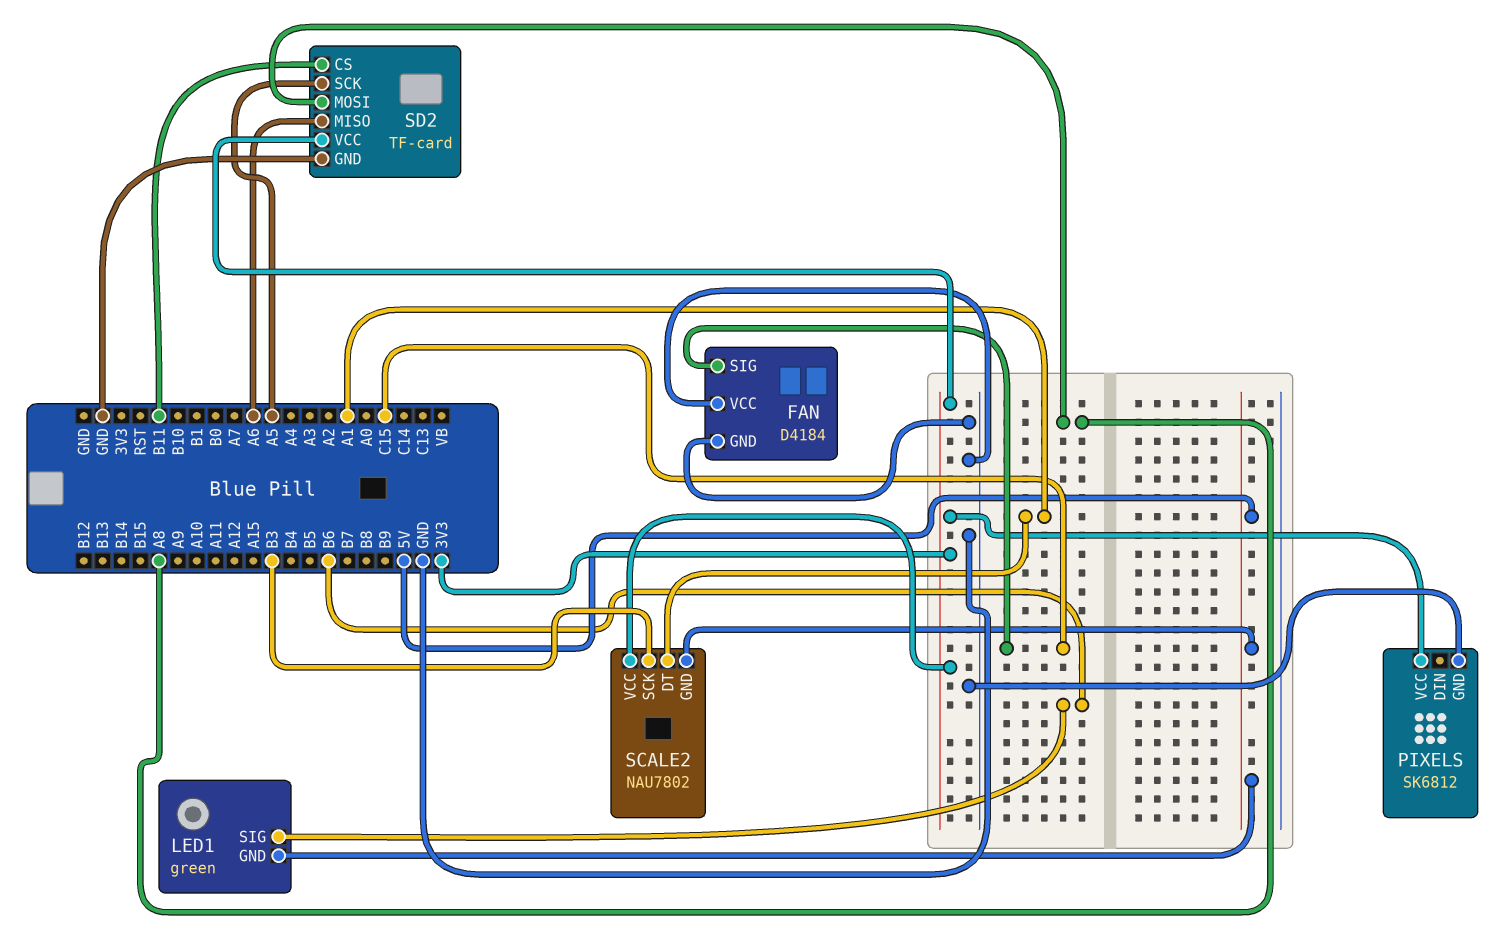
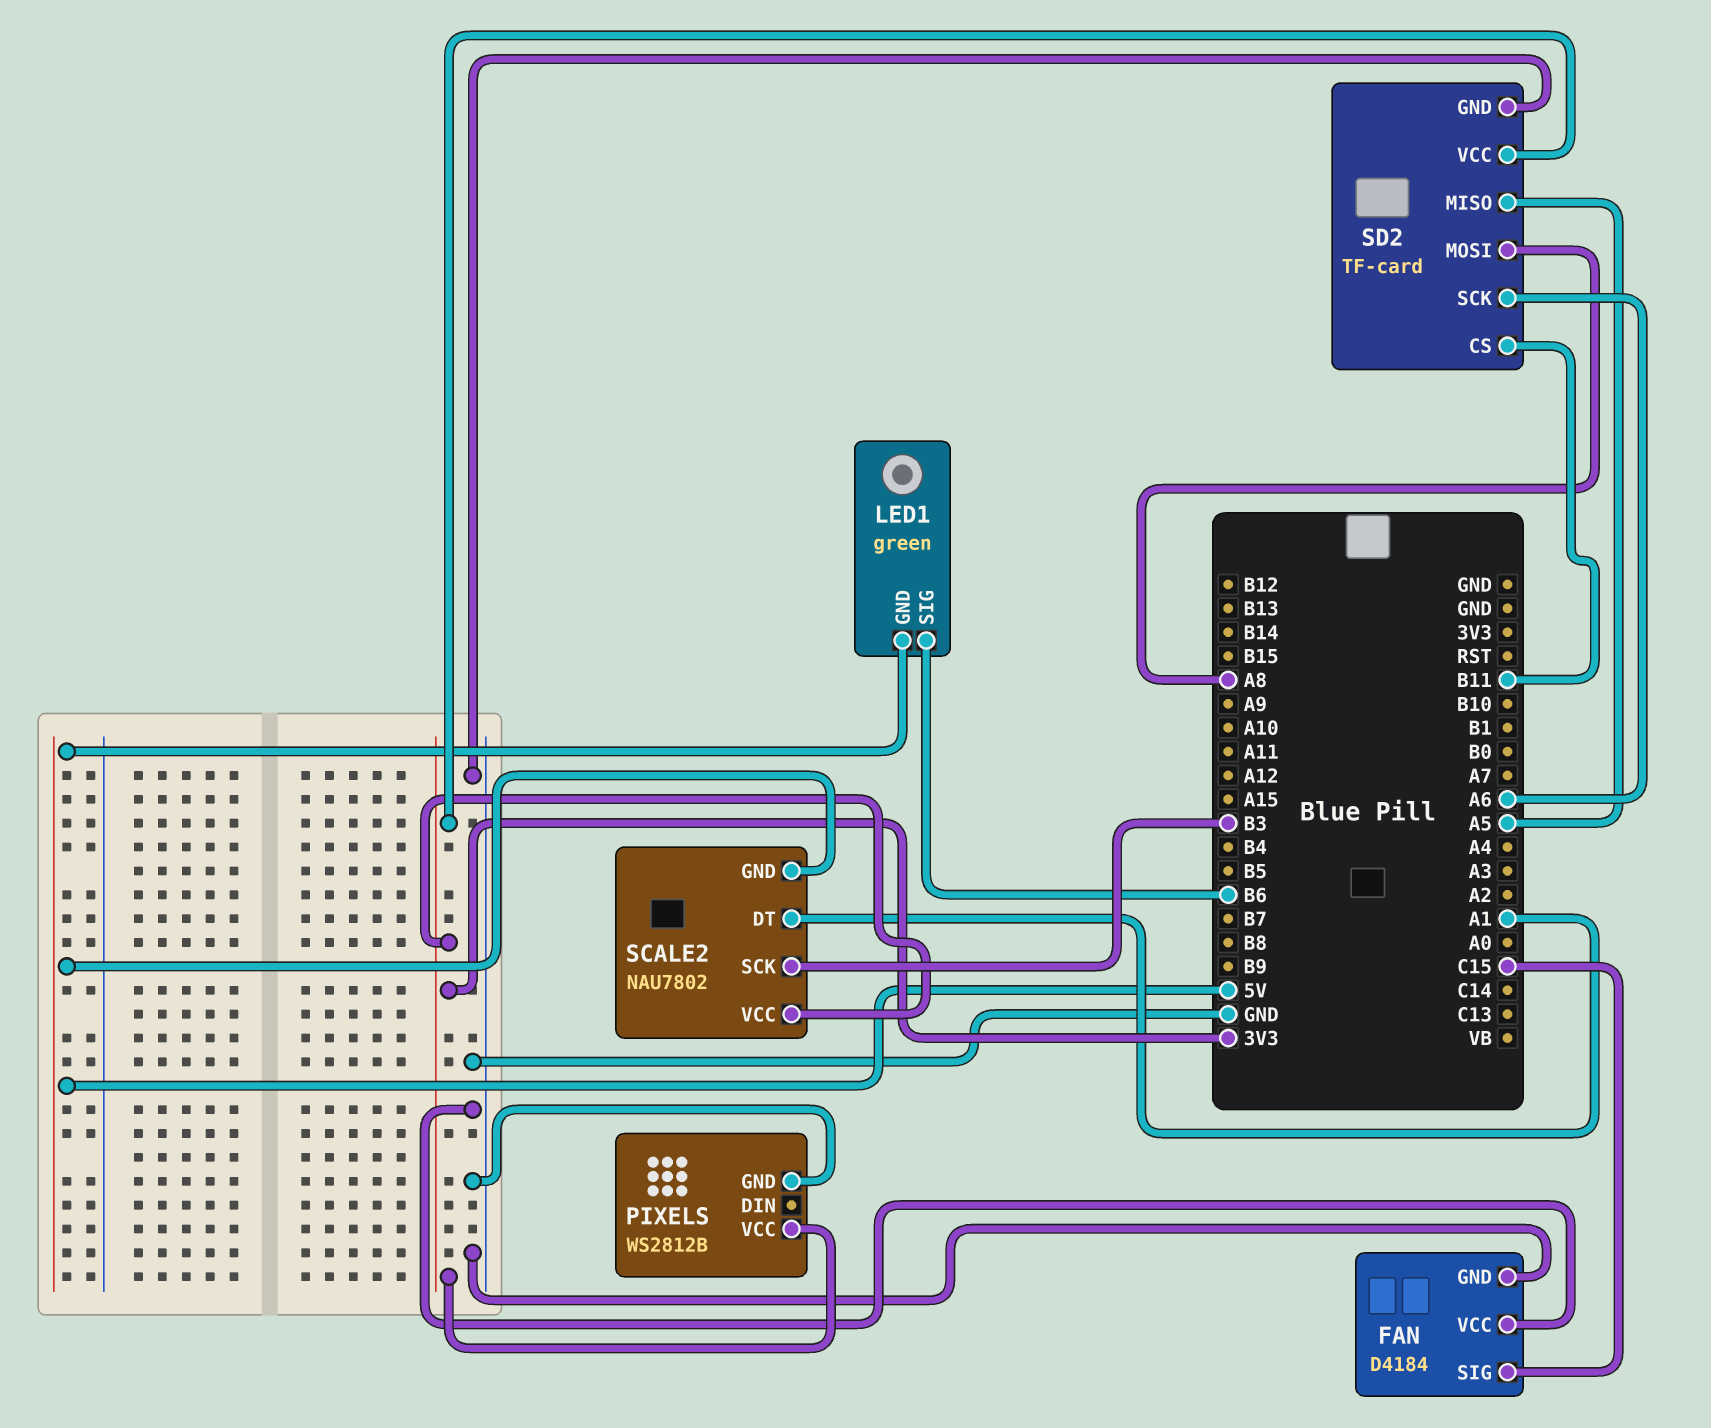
PIXELS: SK6812 -> WS2812B
SD2 pin MISO: A6 -> A5
SD2 pin SCK: A5 -> A6

